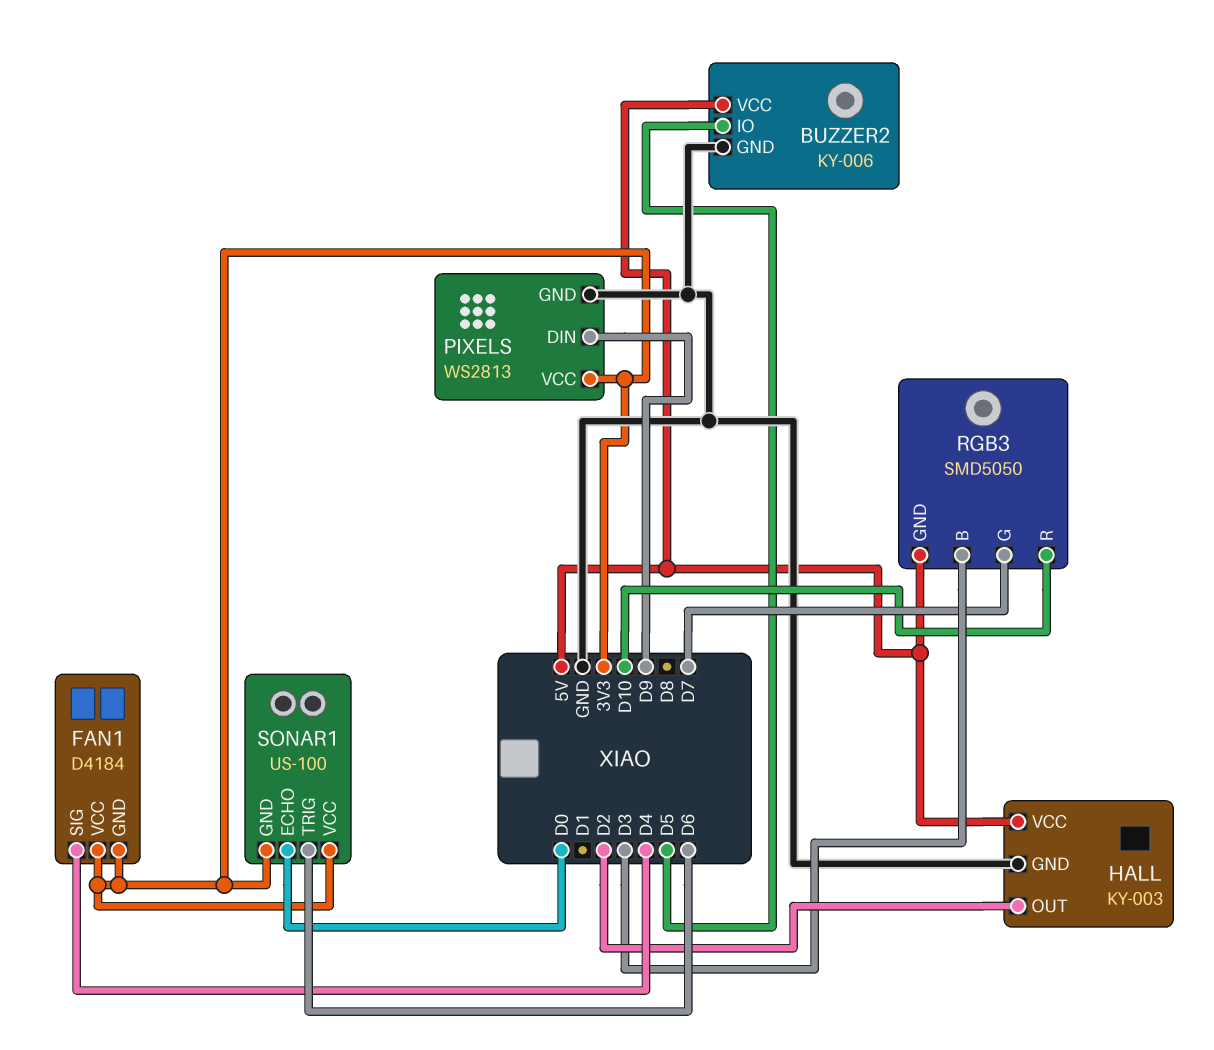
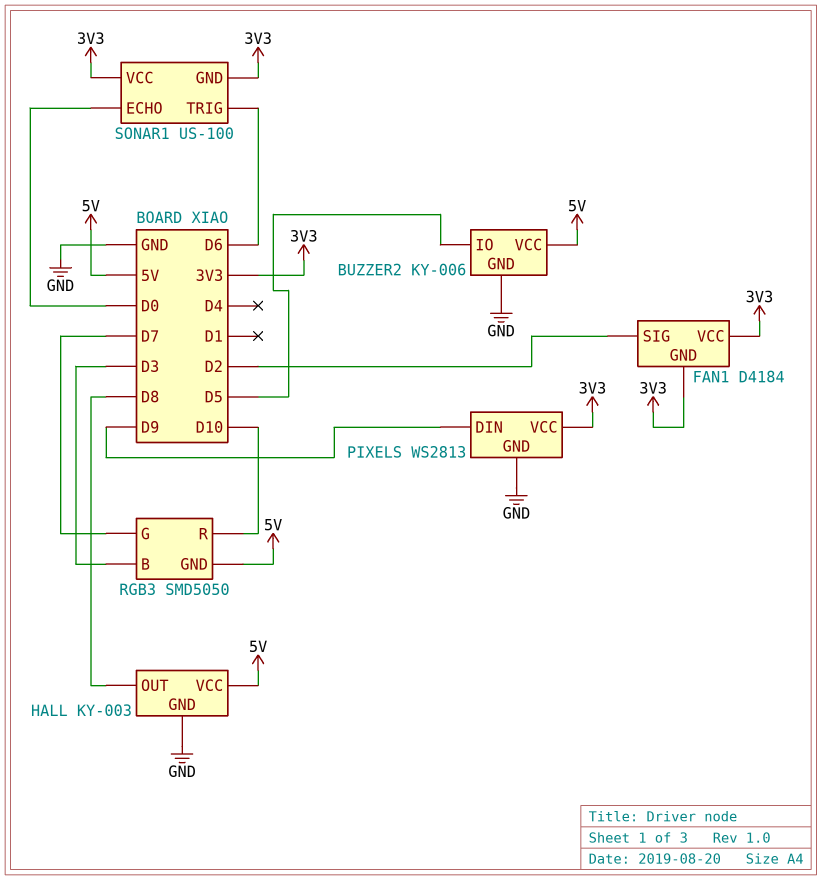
FAN1 pin SIG: D4 -> D2
HALL pin OUT: D2 -> D8

